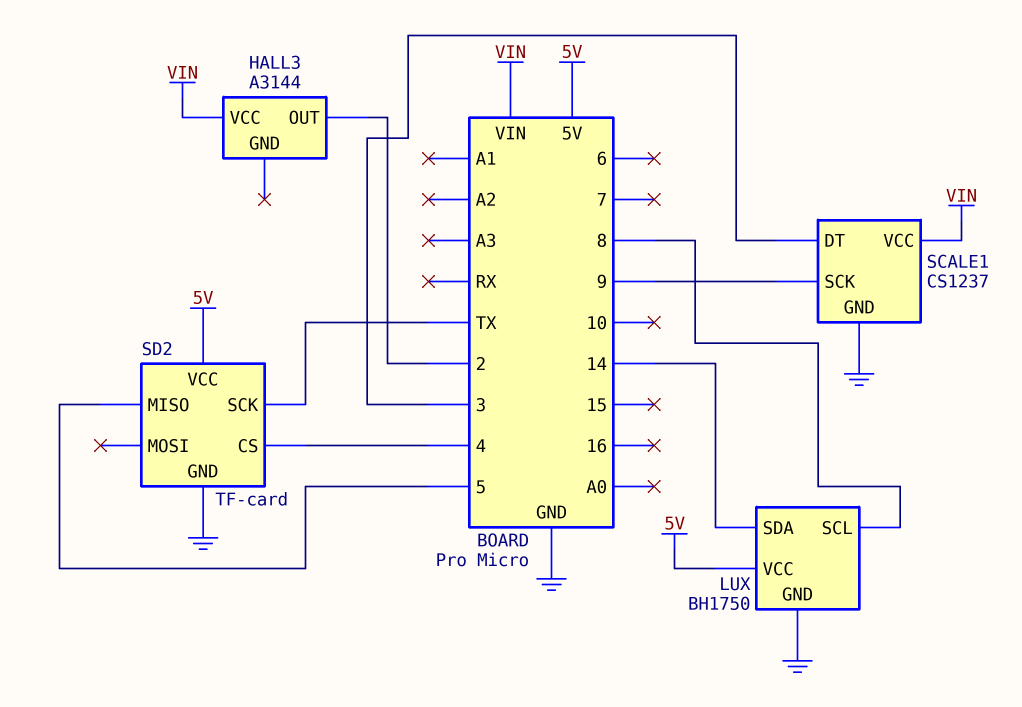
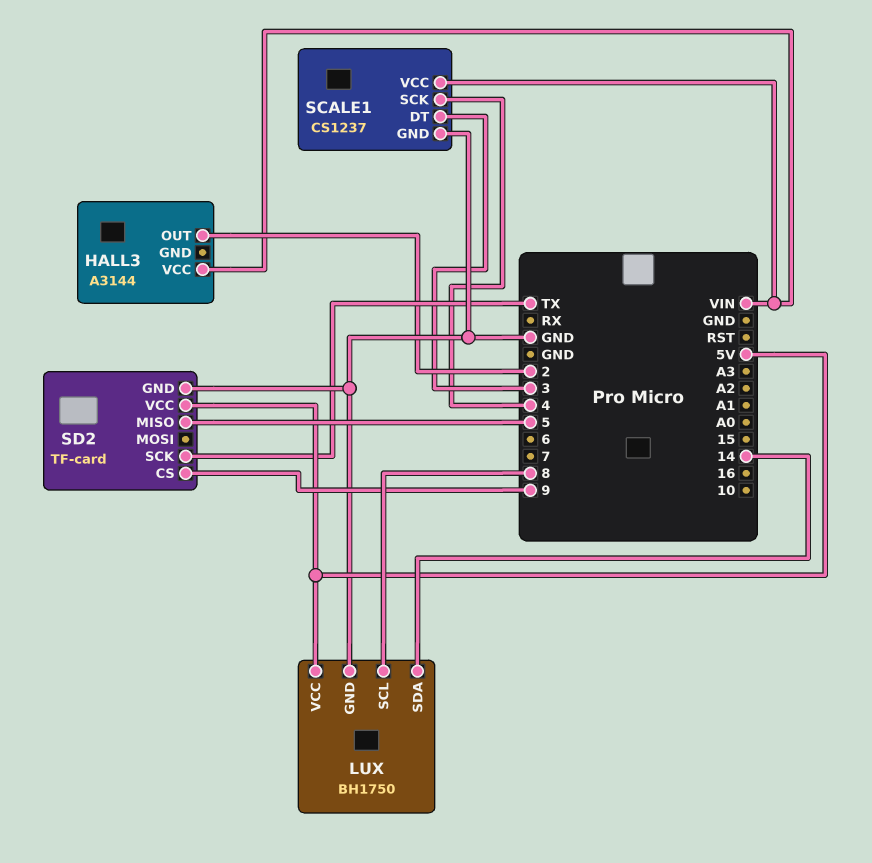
SCALE1 pin SCK: 9 -> 4
SD2 pin CS: 4 -> 9

